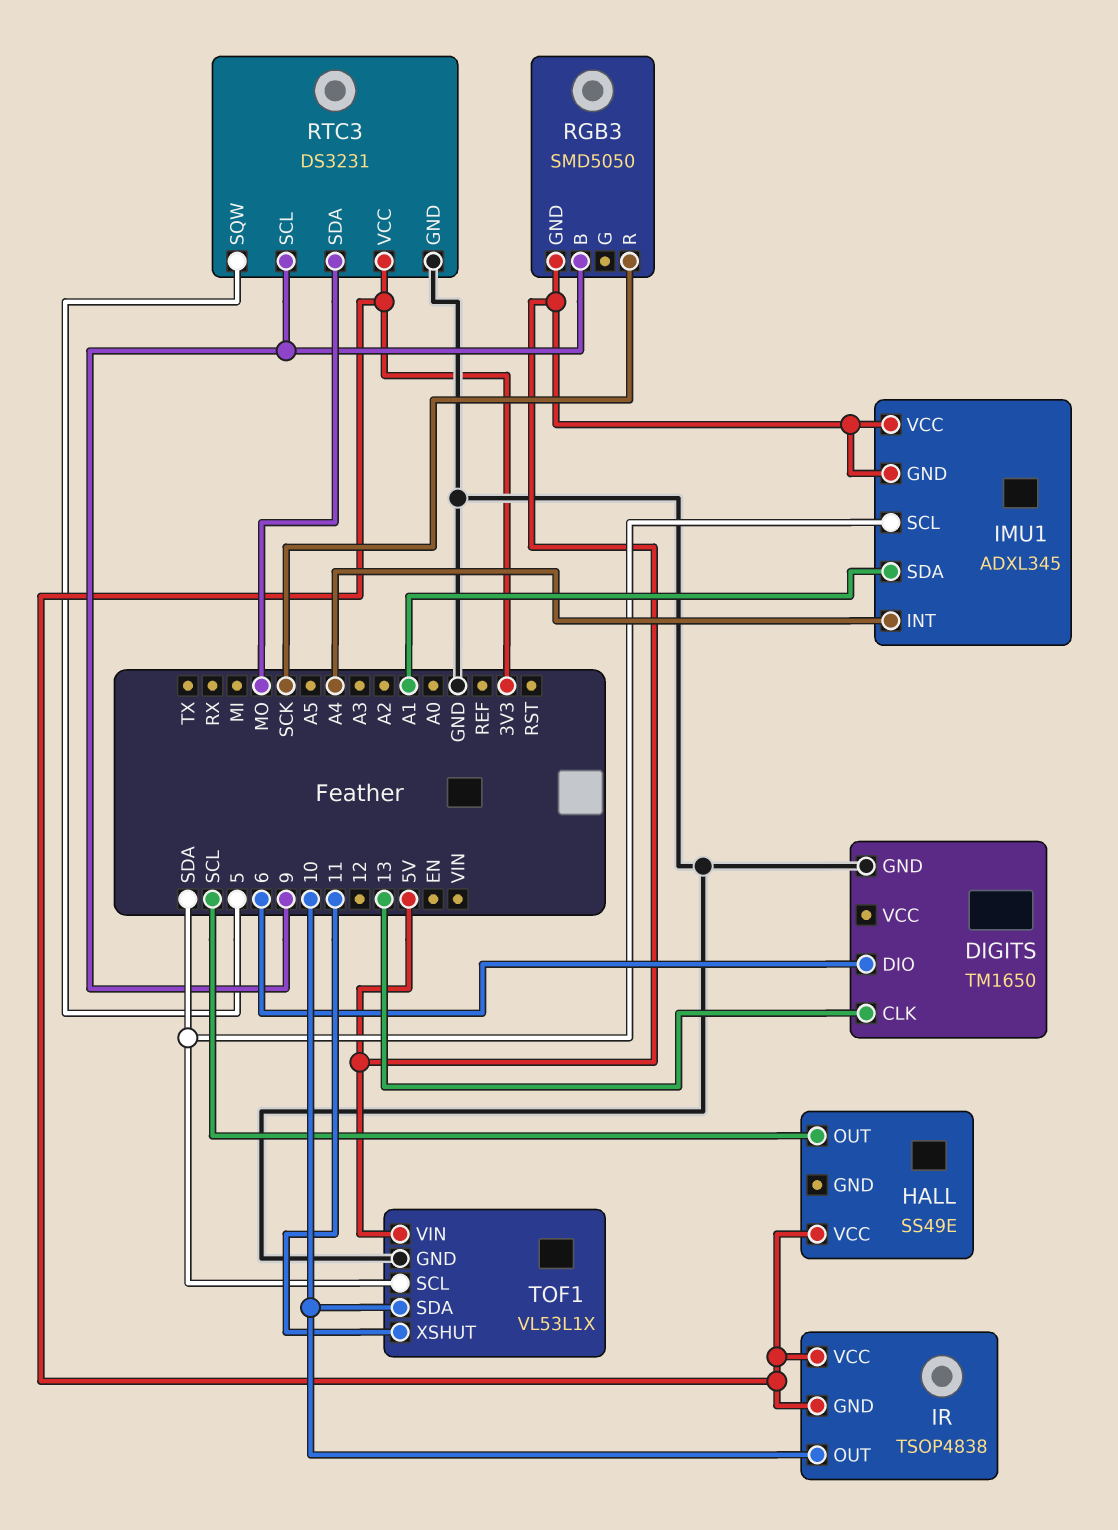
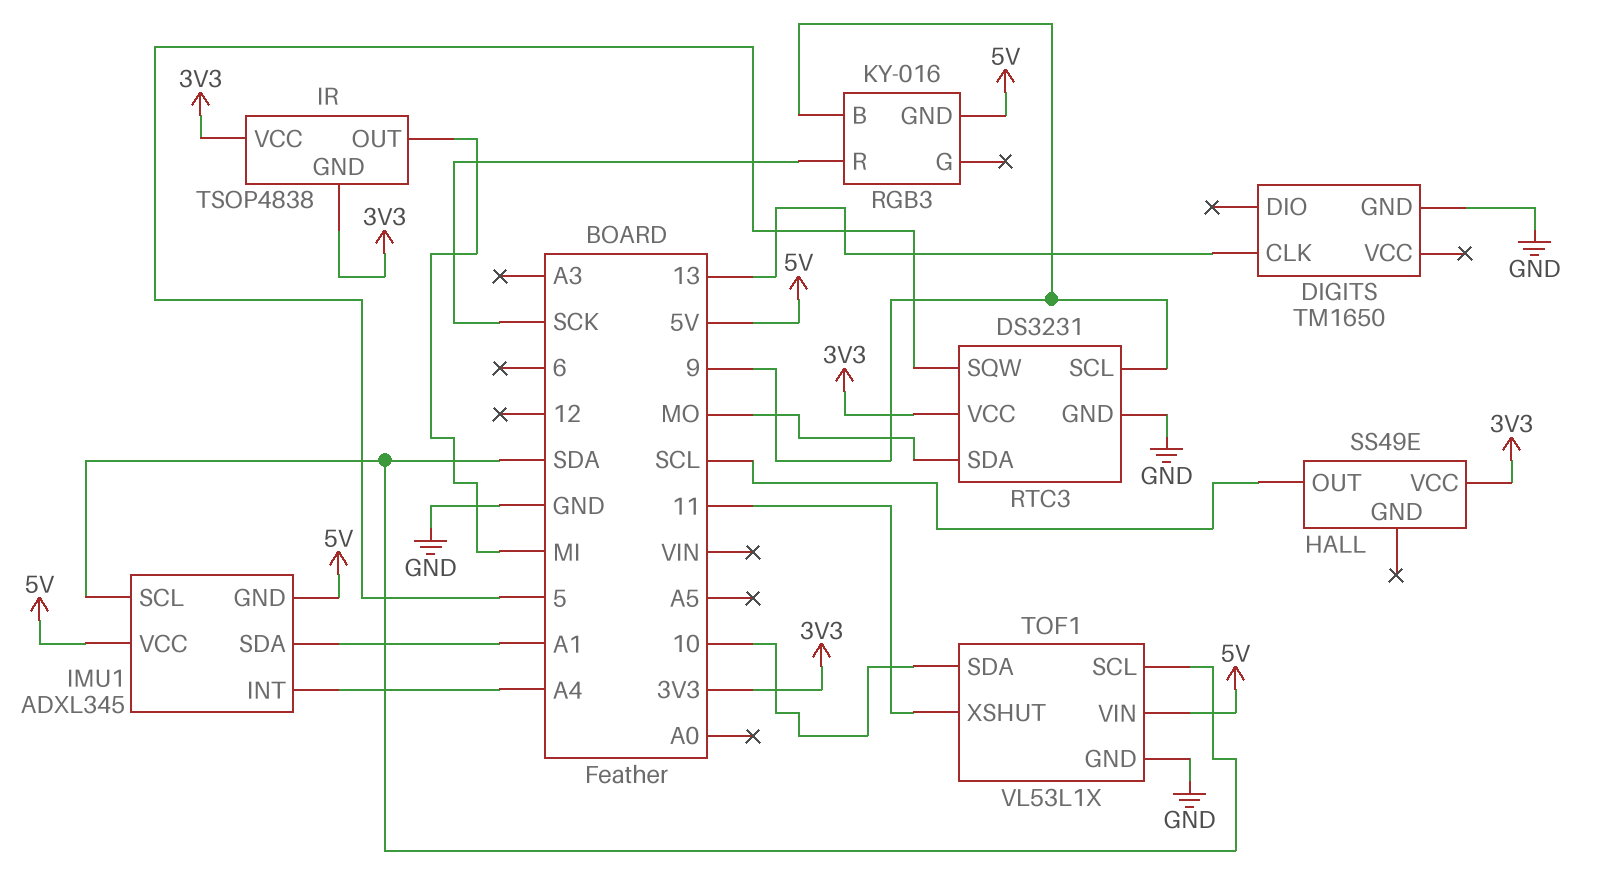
DIGITS pin DIO: 6 -> none
IR pin OUT: 10 -> MI
RGB3: SMD5050 -> KY-016

